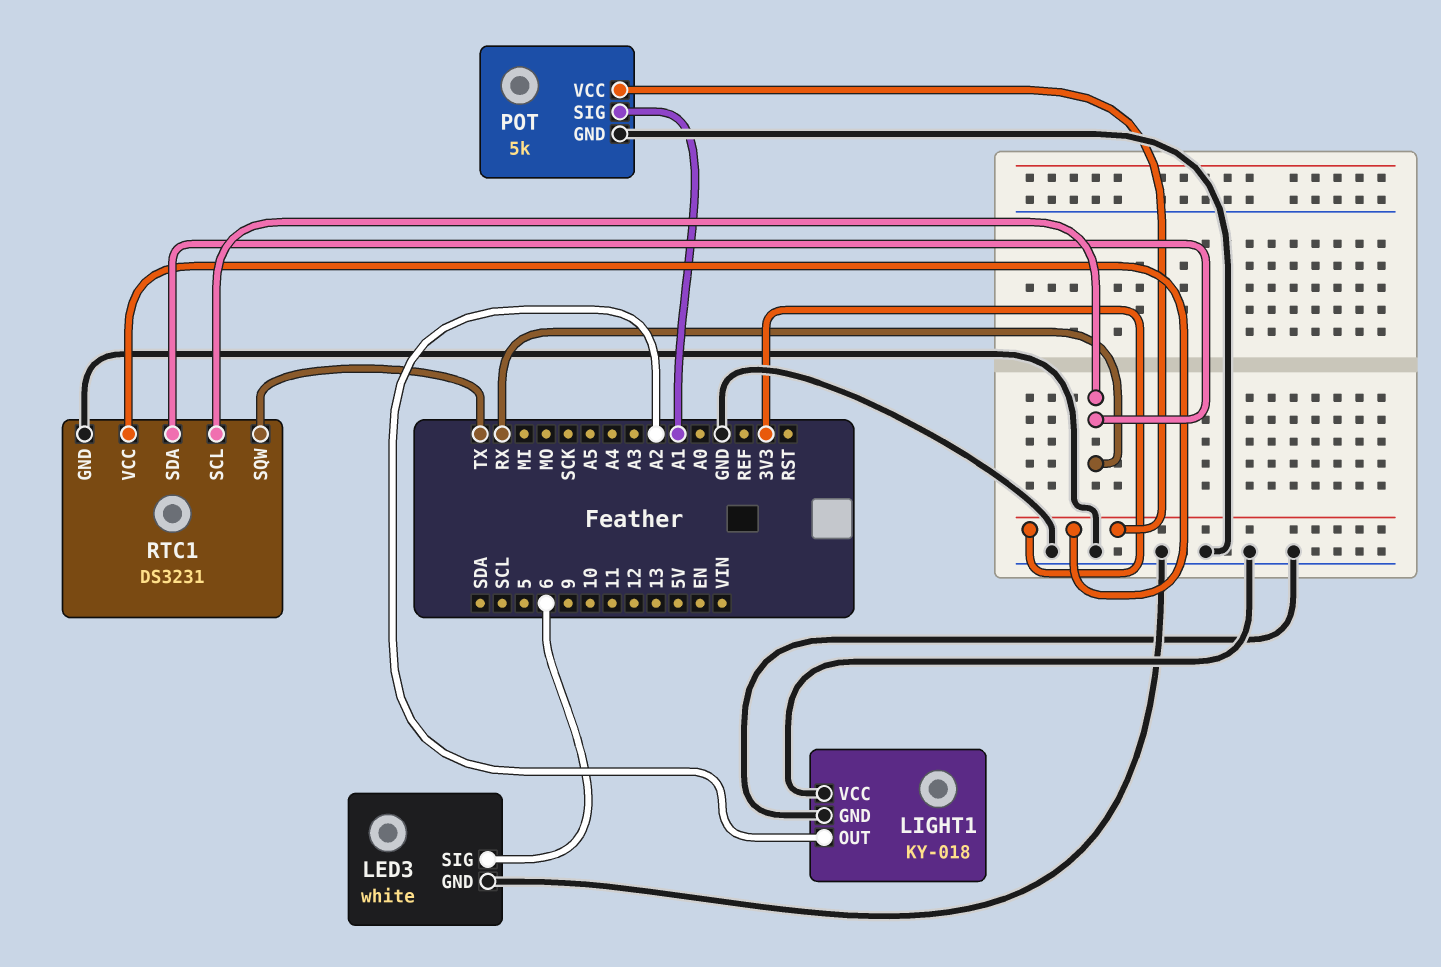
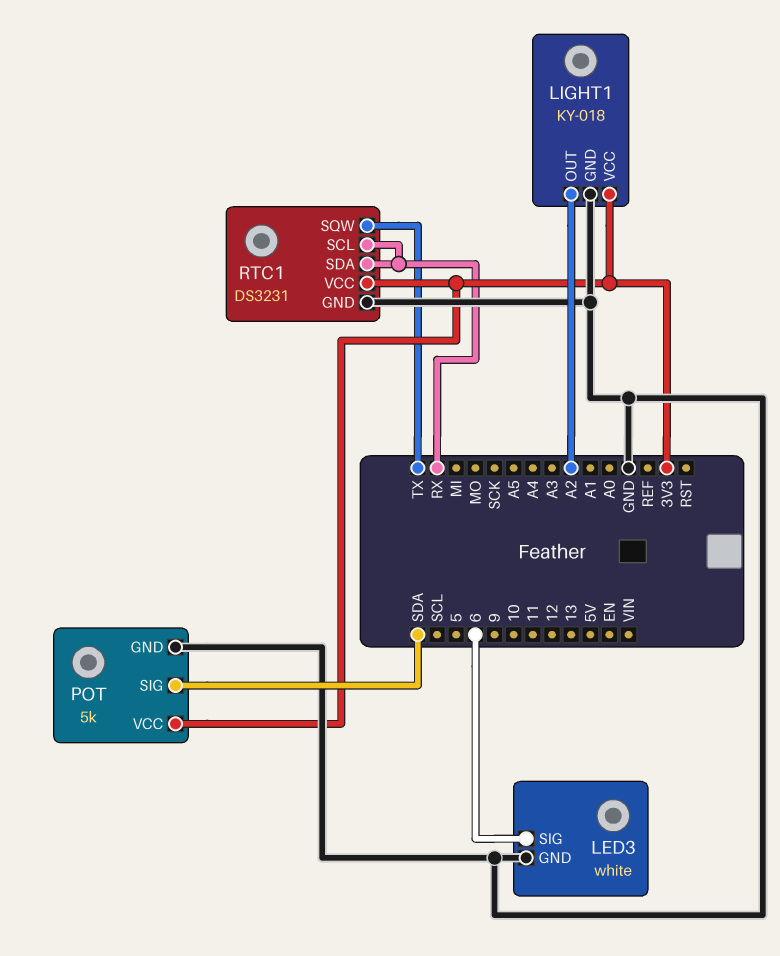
LIGHT1 pin VCC: GND -> 3V3
POT pin SIG: A1 -> SDA

